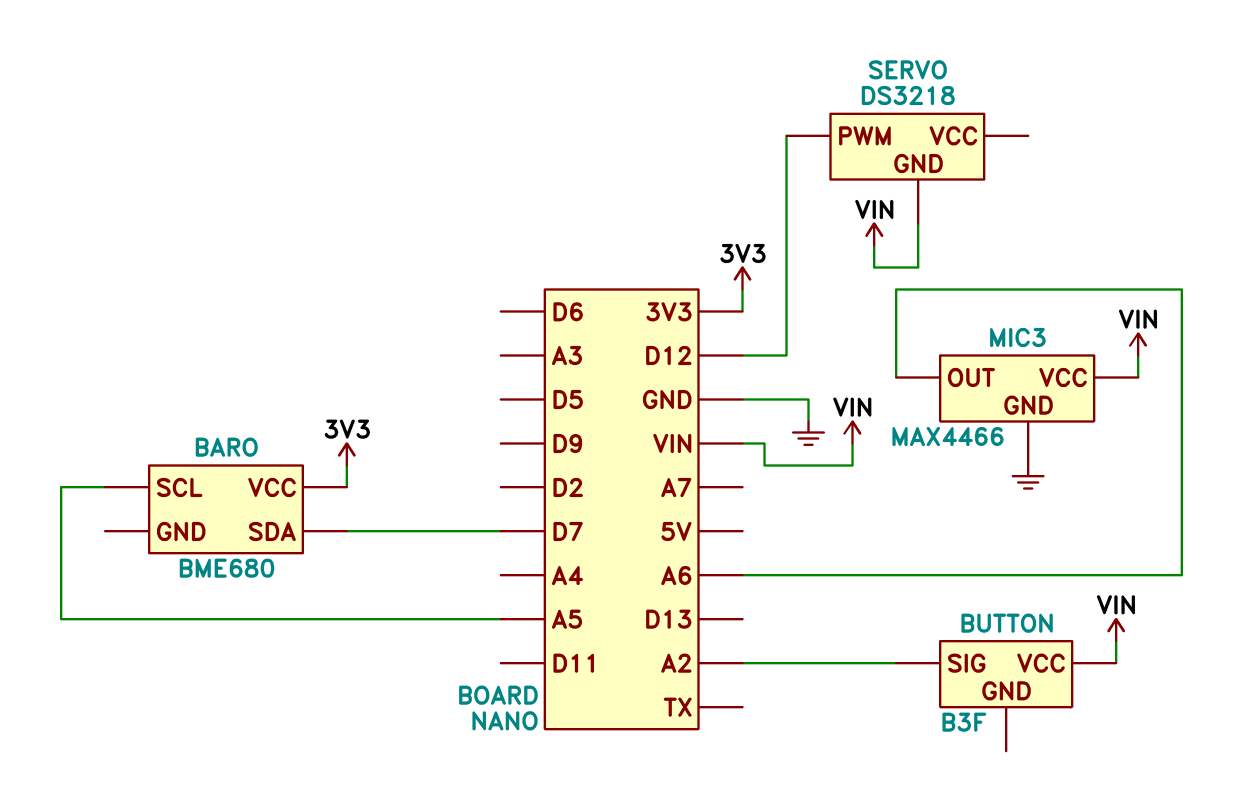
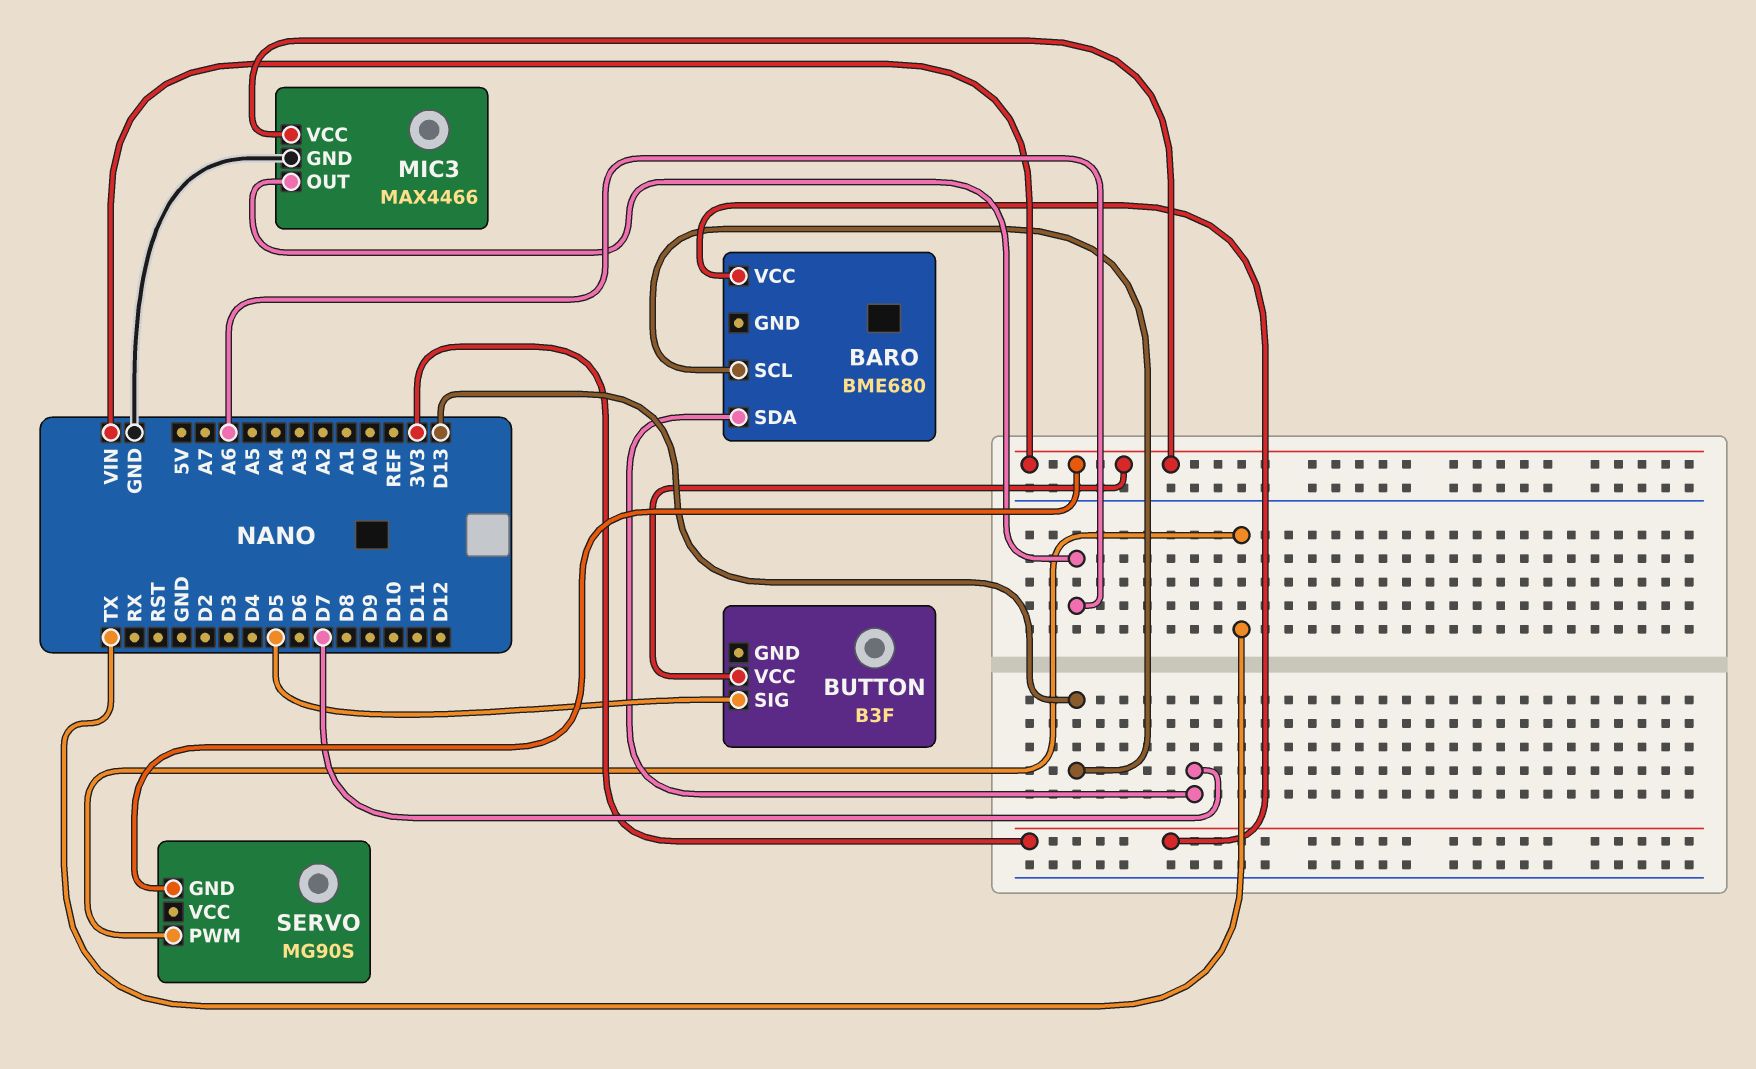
BARO pin SCL: A5 -> D13
BUTTON pin SIG: A2 -> D5
SERVO: DS3218 -> MG90S
SERVO pin PWM: D12 -> TX

